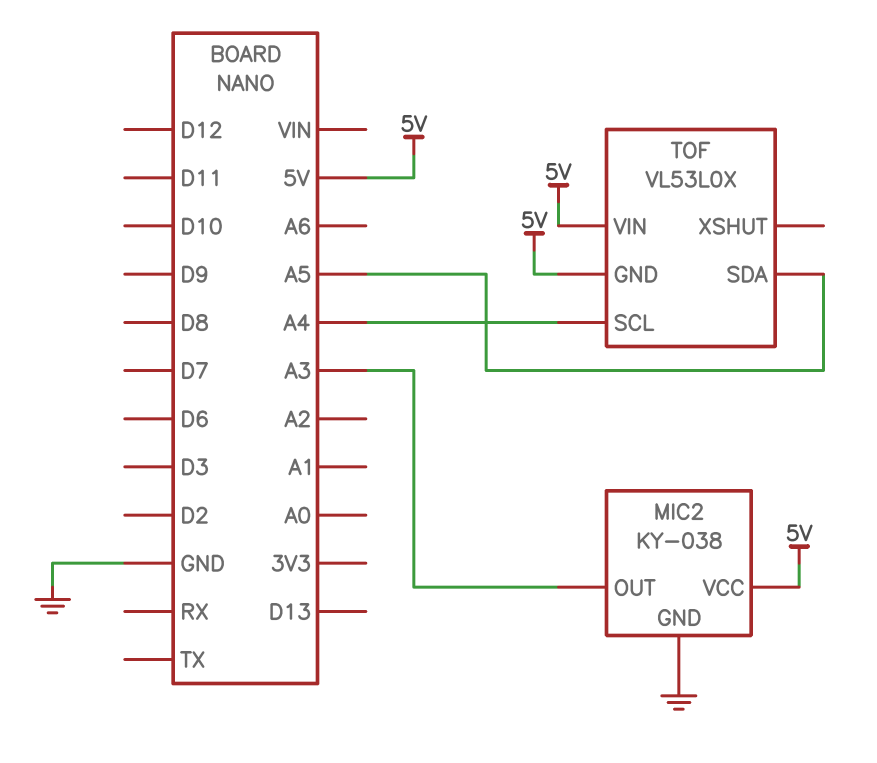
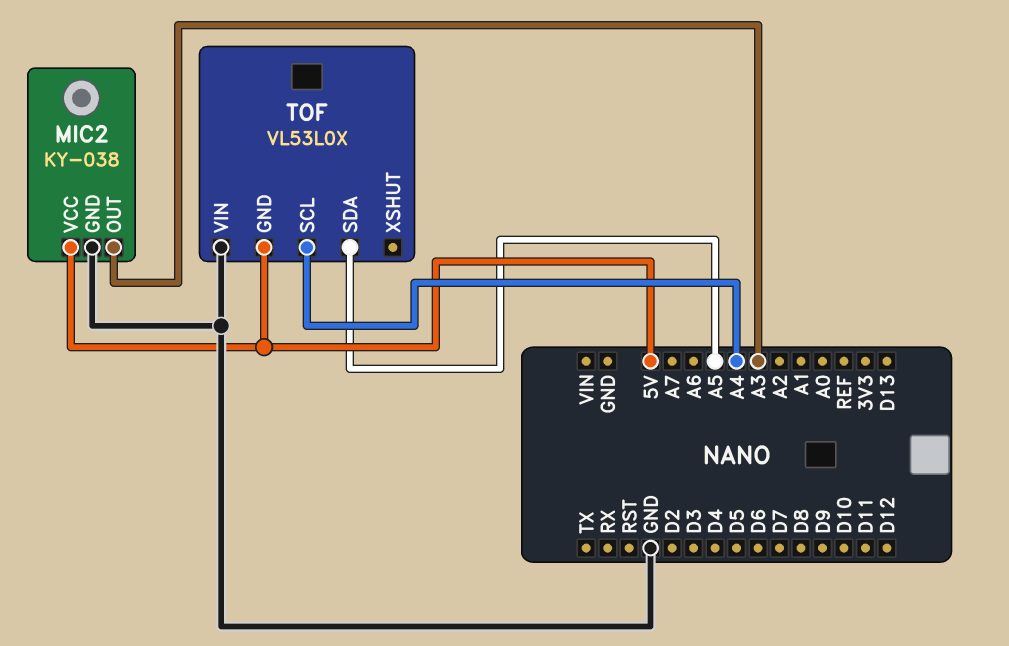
TOF pin VIN: 5V -> GND

